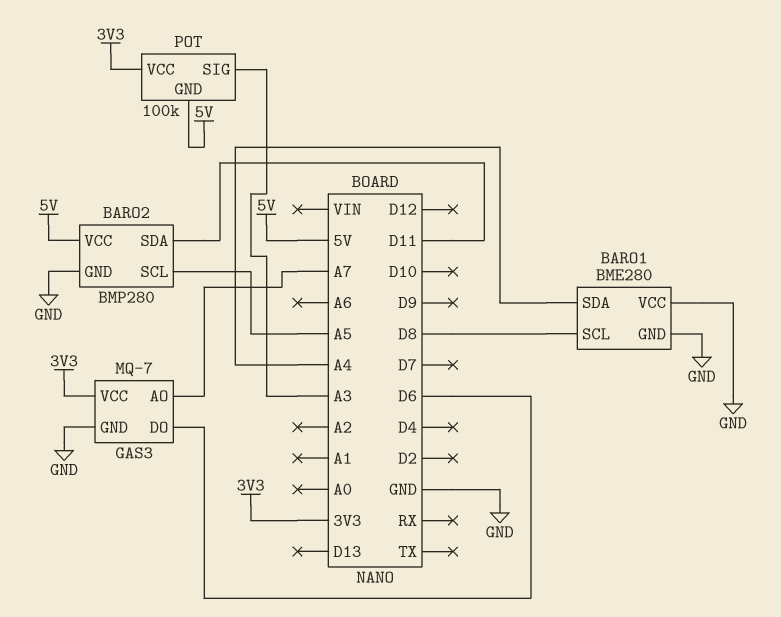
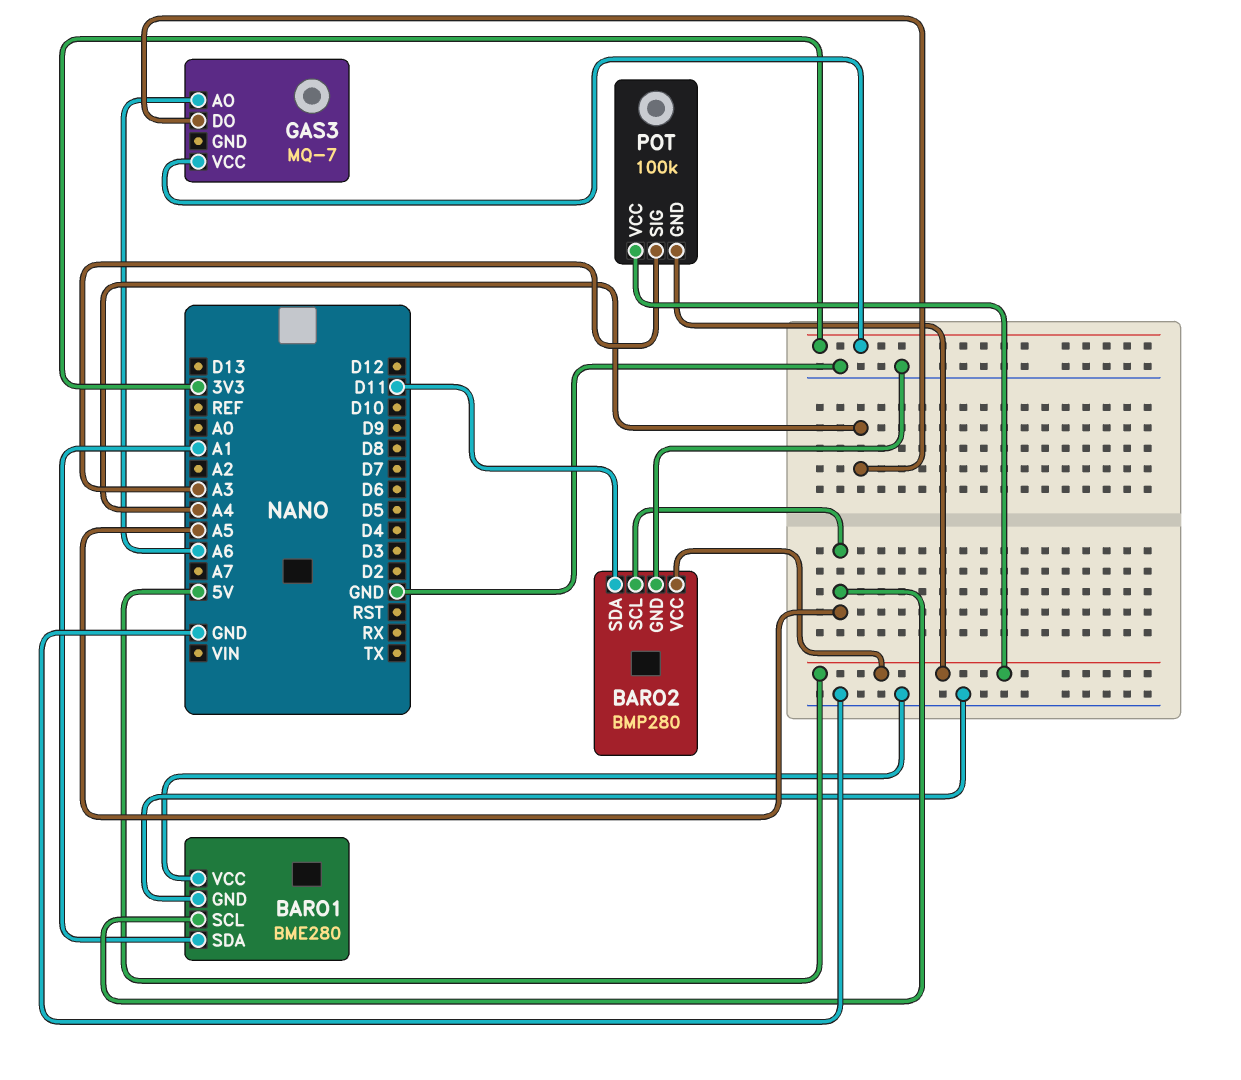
BARO1 pin SCL: D8 -> A5
BARO1 pin SDA: A4 -> A1
GAS3 pin AO: A7 -> A6
GAS3 pin DO: D6 -> A4
GAS3 pin GND: GND -> none
POT pin VCC: 3V3 -> 5V

